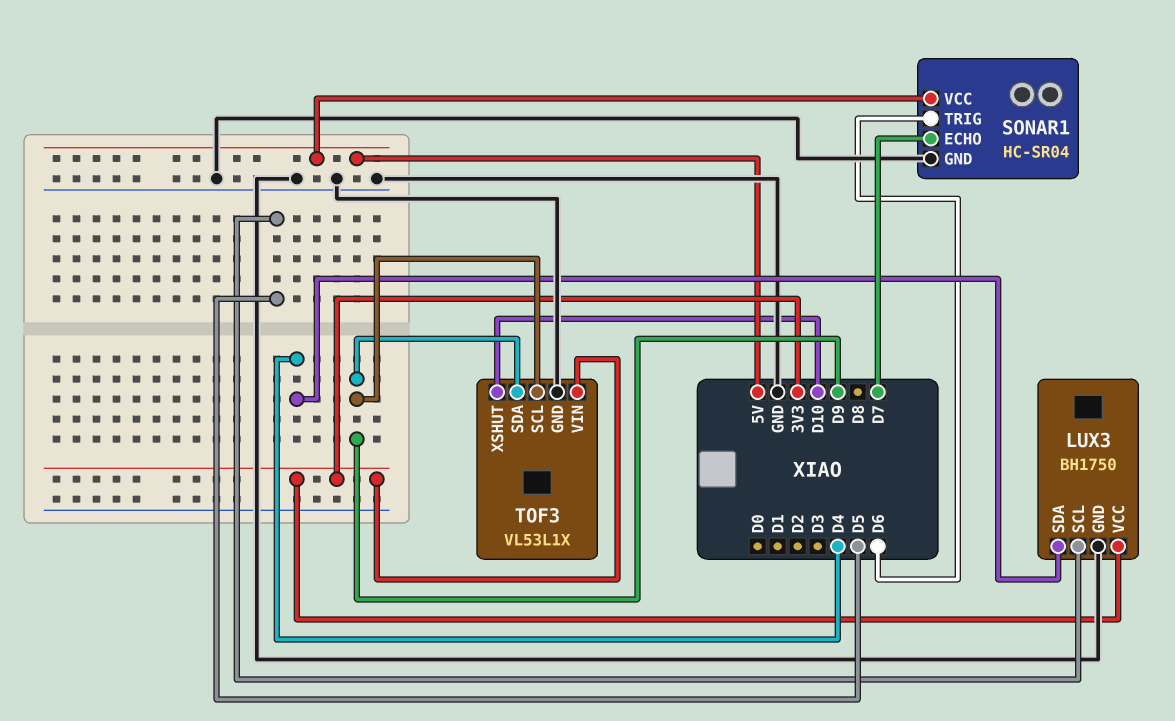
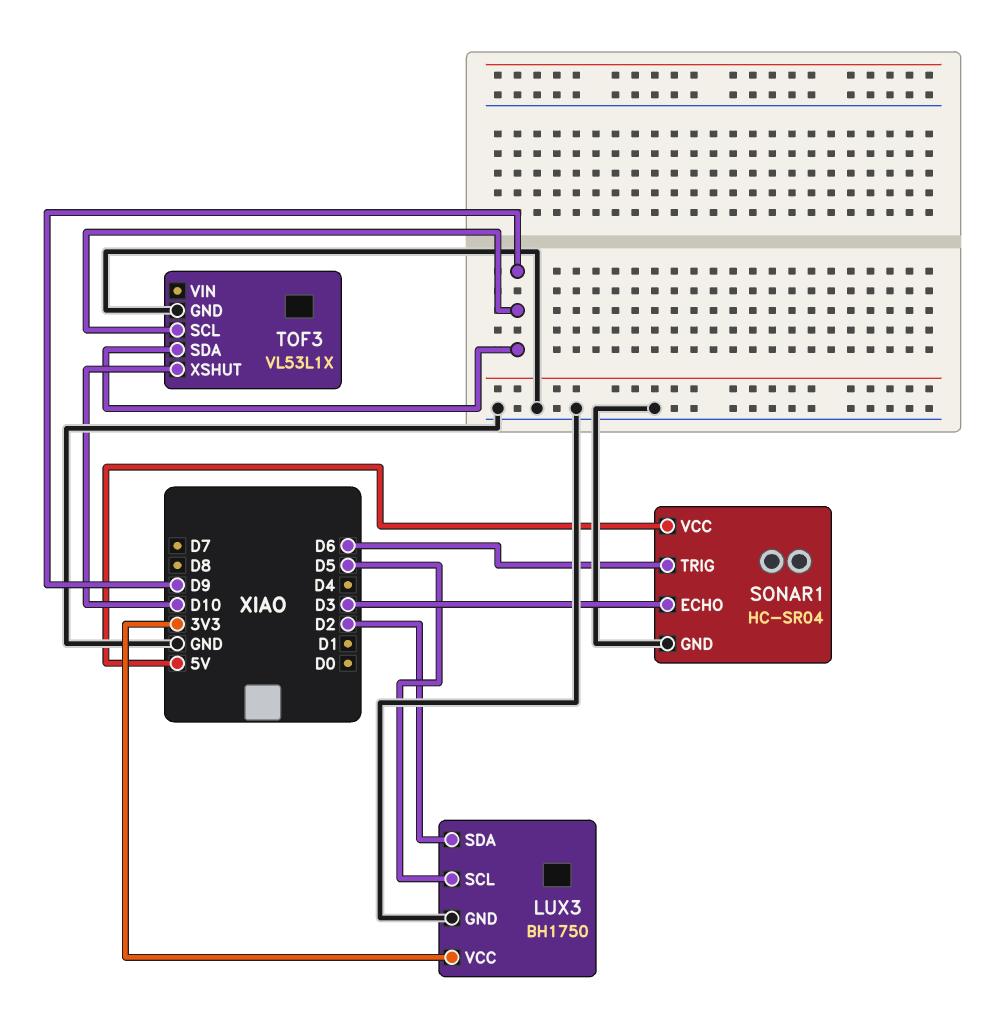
LUX3 pin SDA: D4 -> D2
SONAR1 pin ECHO: D7 -> D3
TOF3 pin VIN: 3V3 -> none

